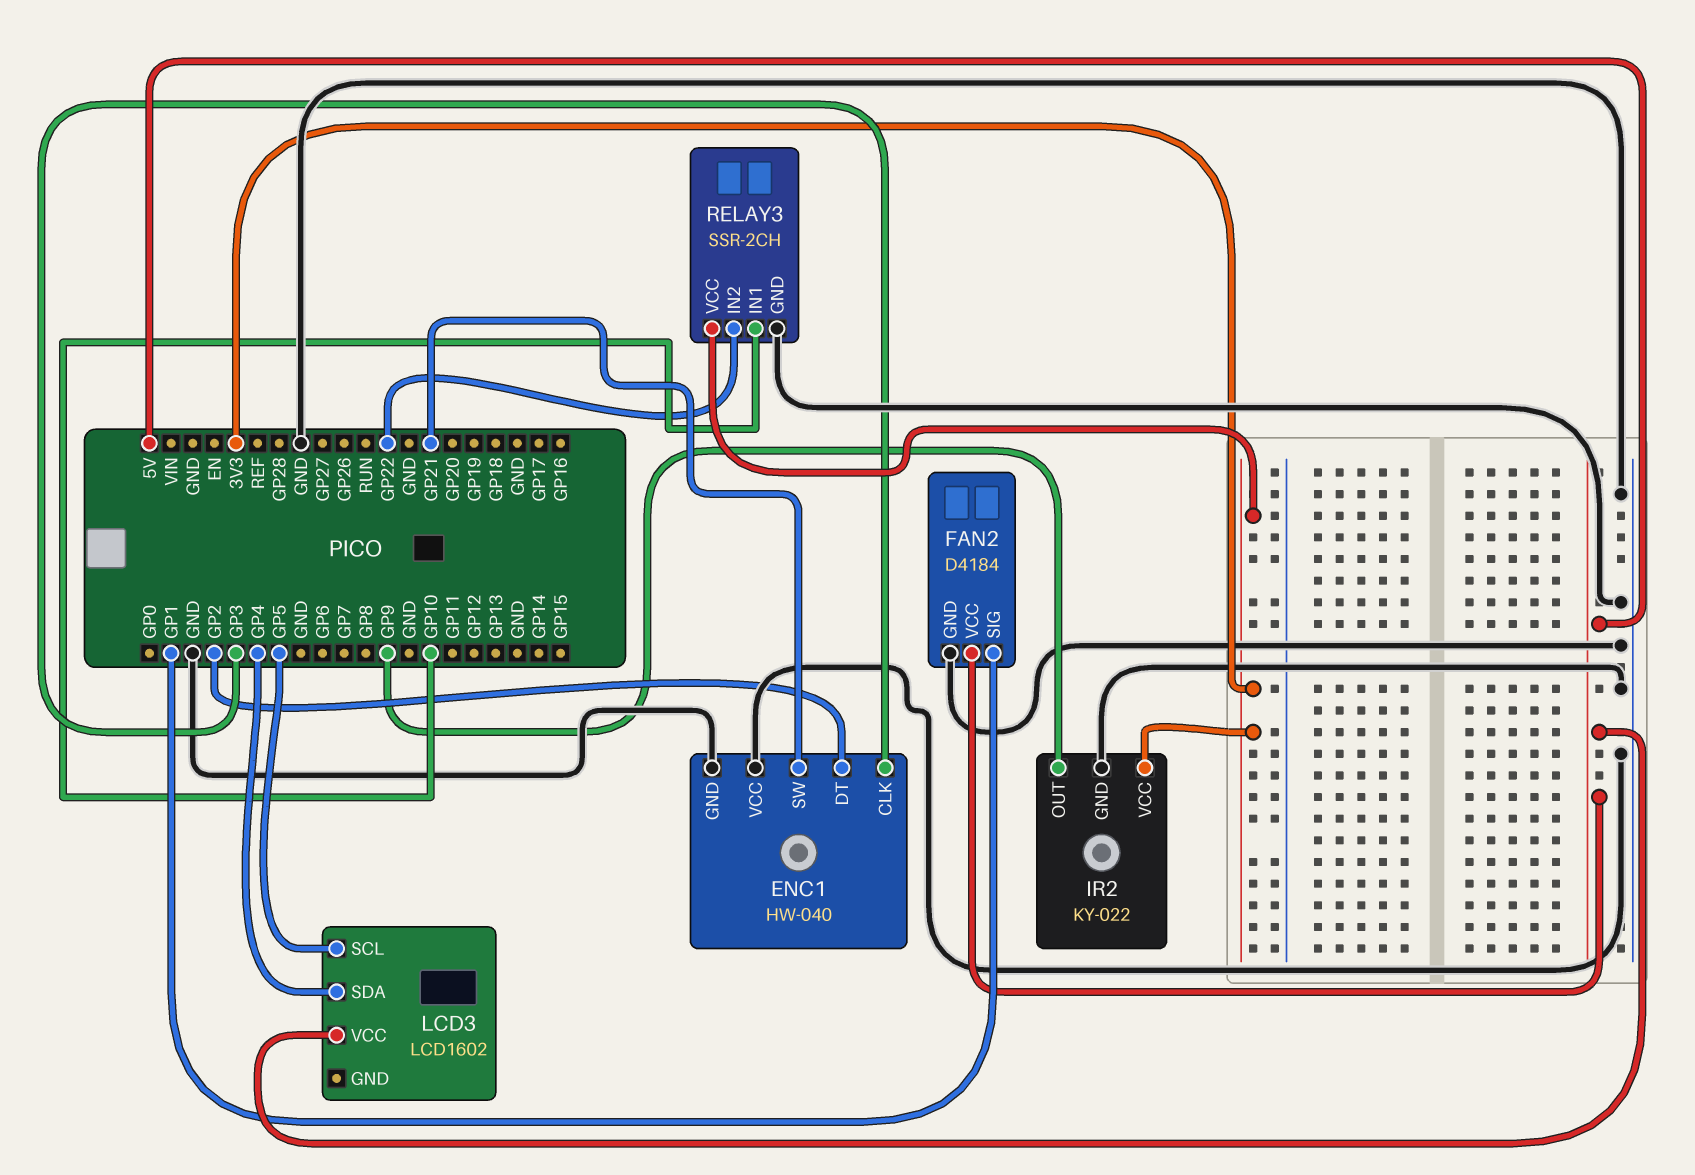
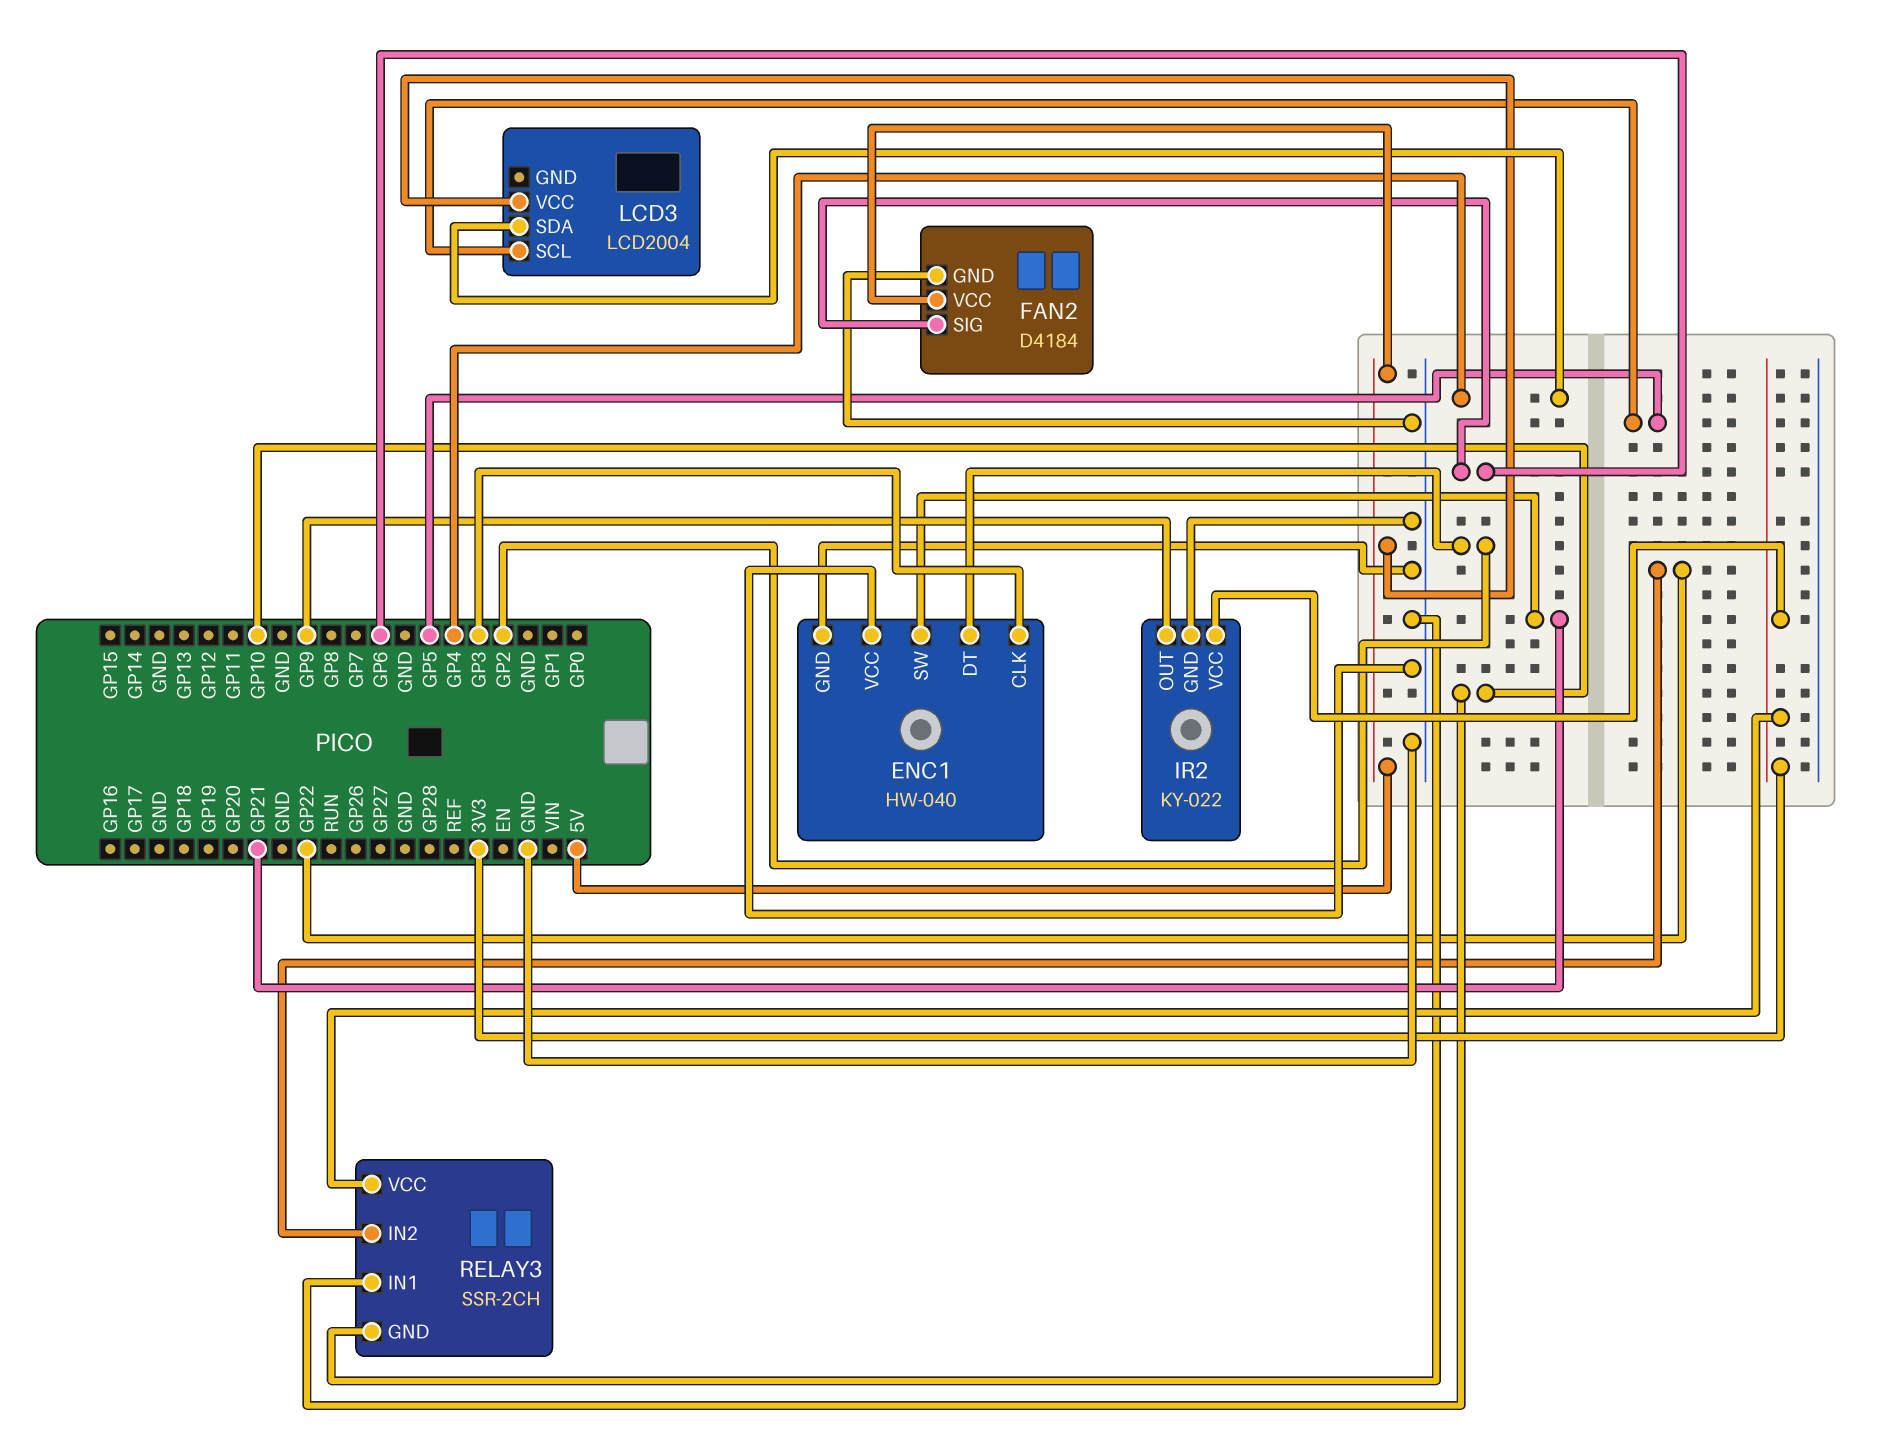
FAN2 pin SIG: GP1 -> GP6
LCD3: LCD1602 -> LCD2004

